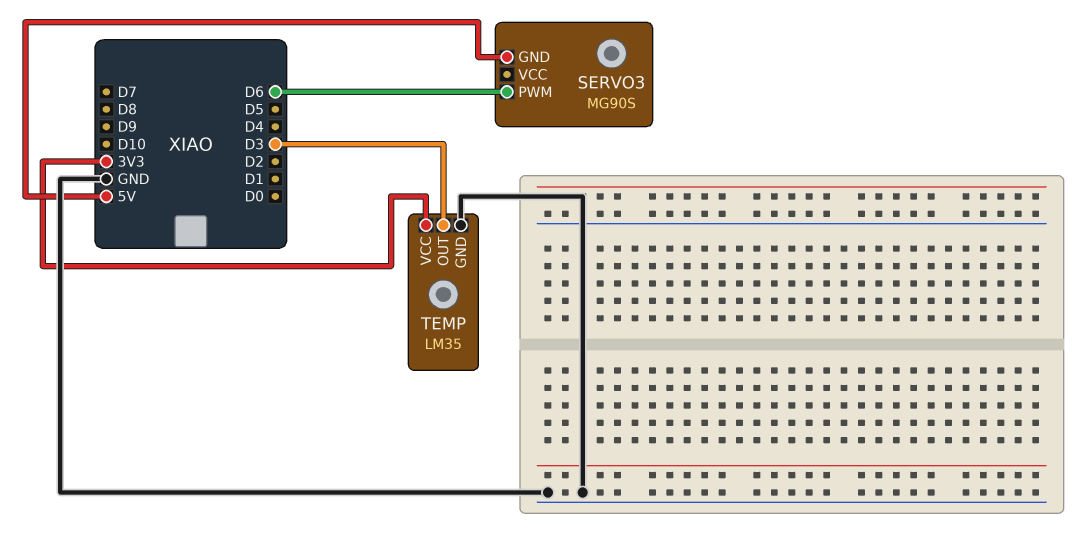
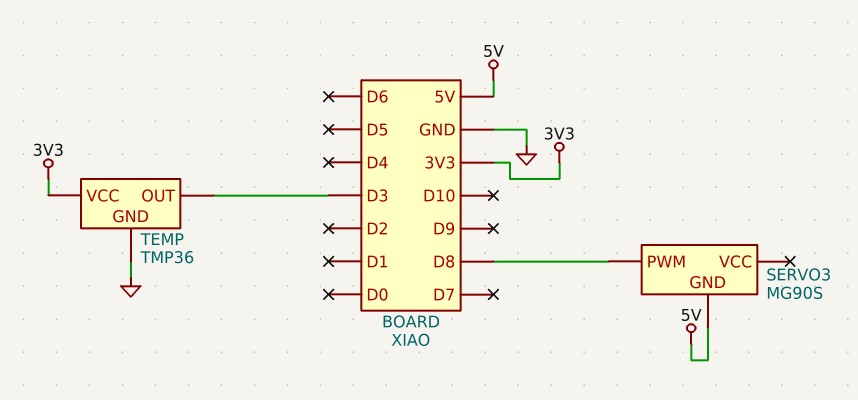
SERVO3 pin PWM: D6 -> D8
TEMP: LM35 -> TMP36

